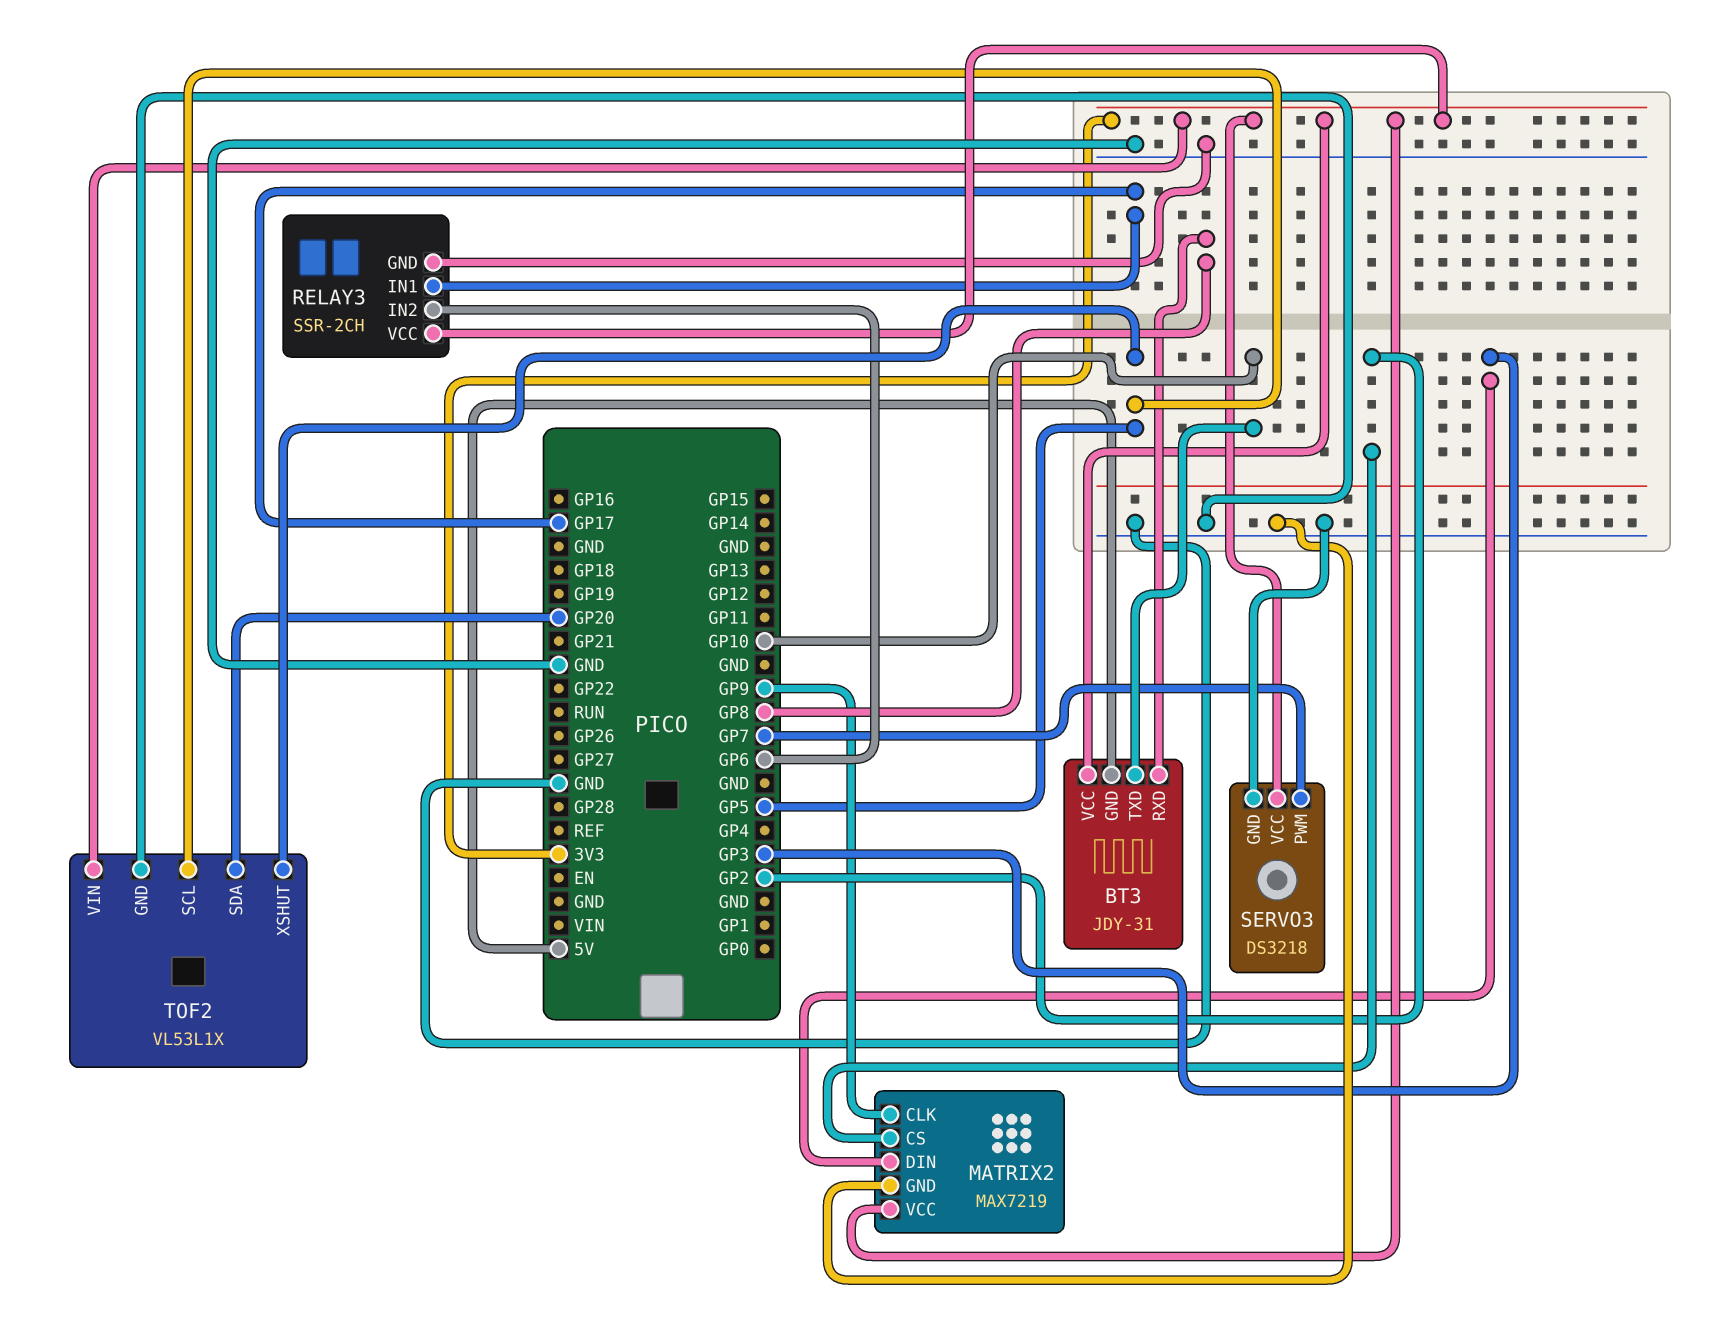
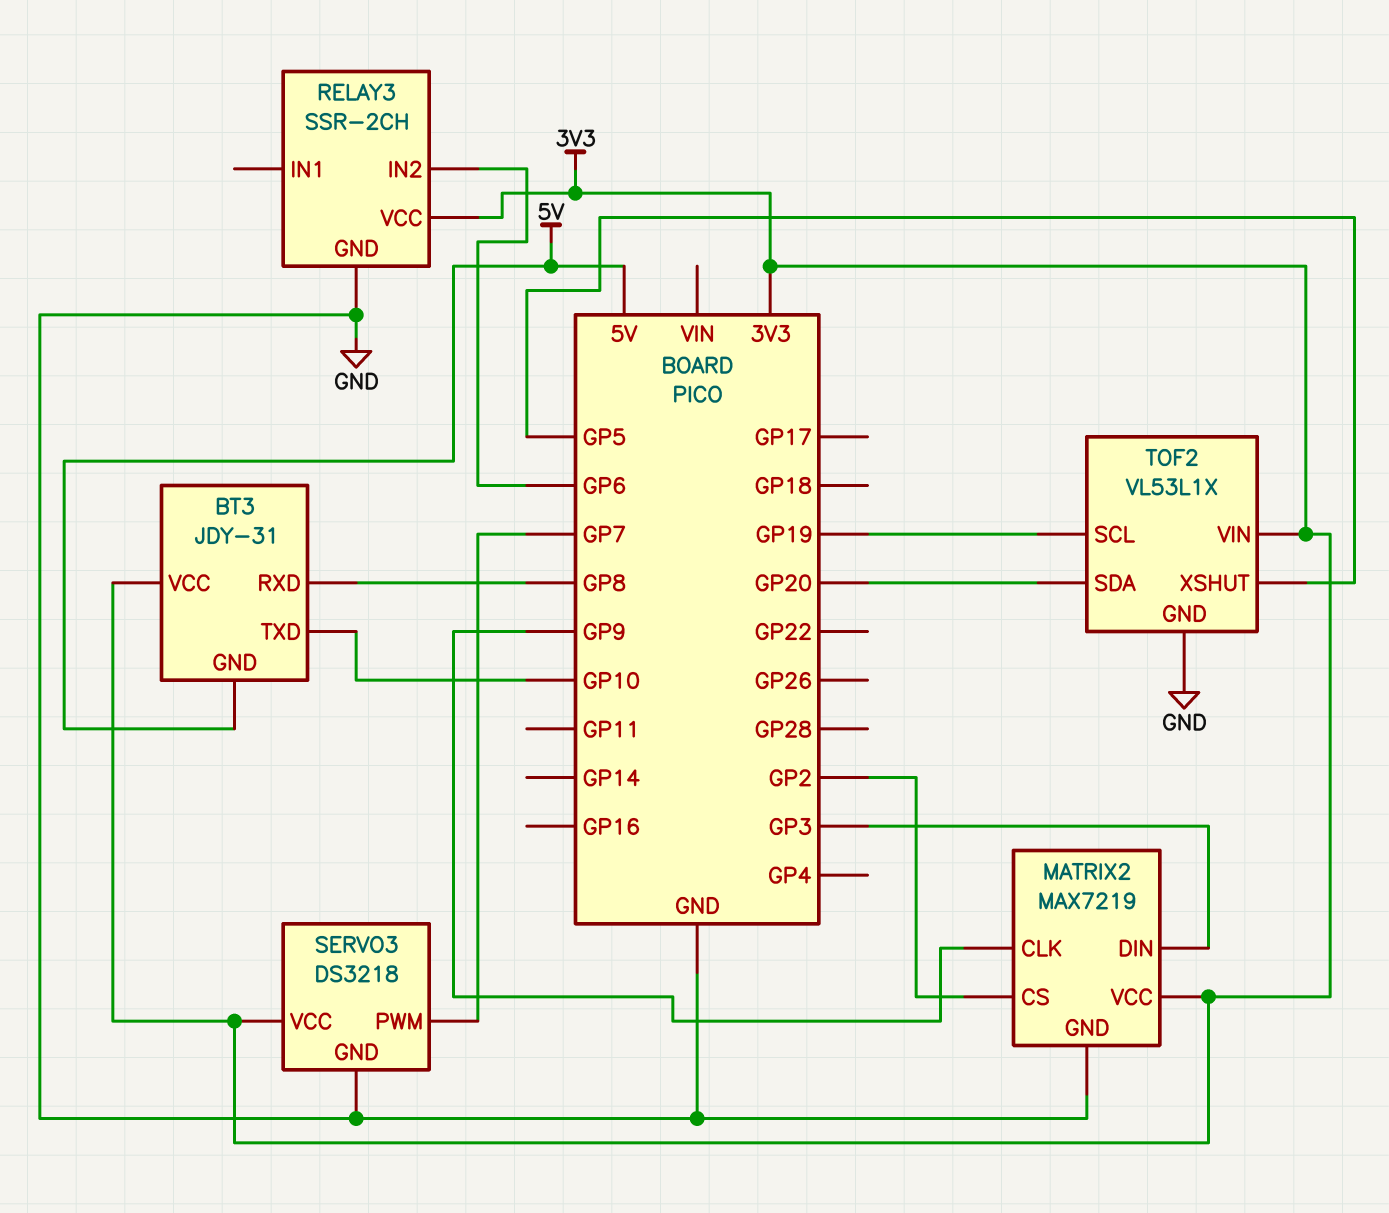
RELAY3 pin IN1: GP17 -> none
TOF2 pin SCL: GP5 -> GP19

